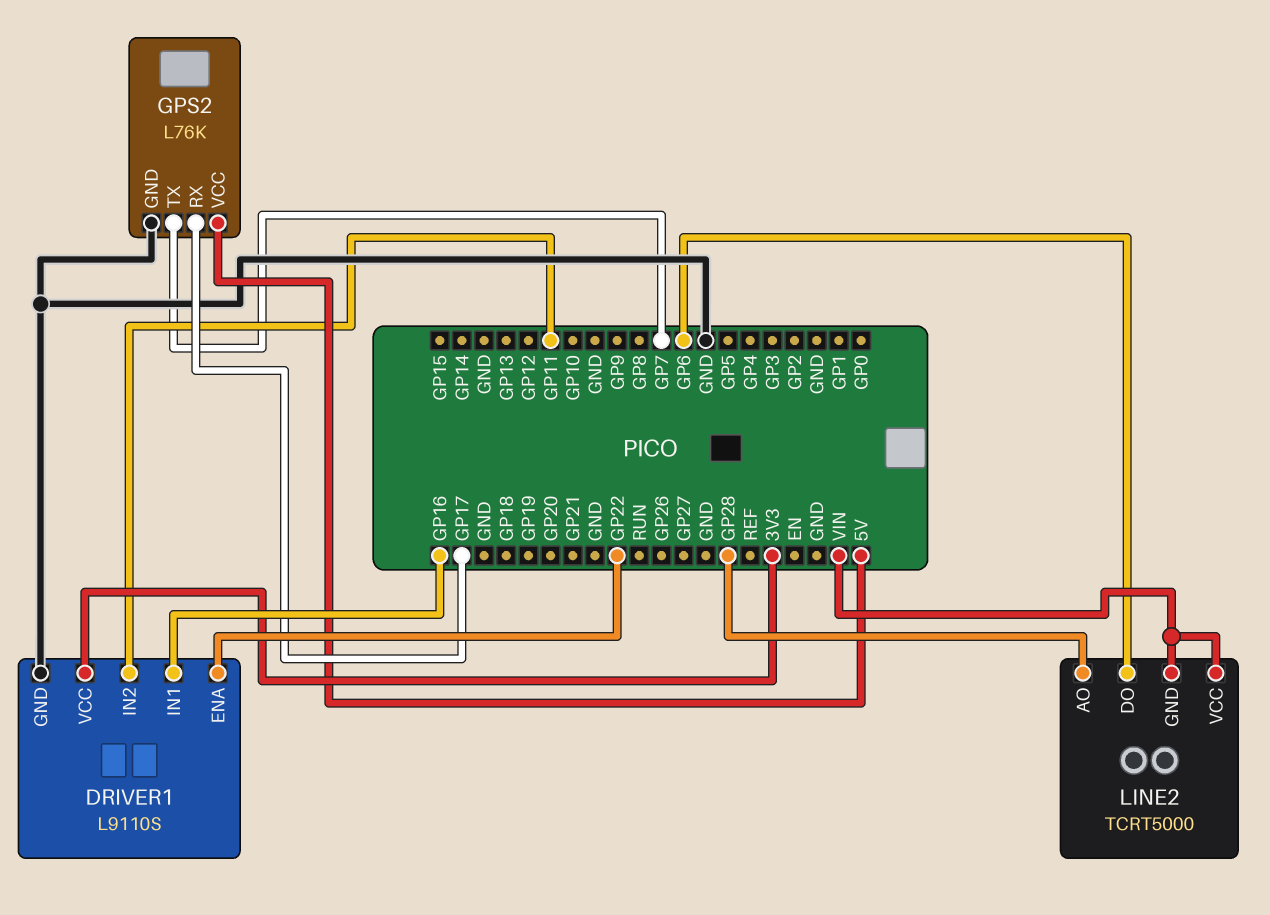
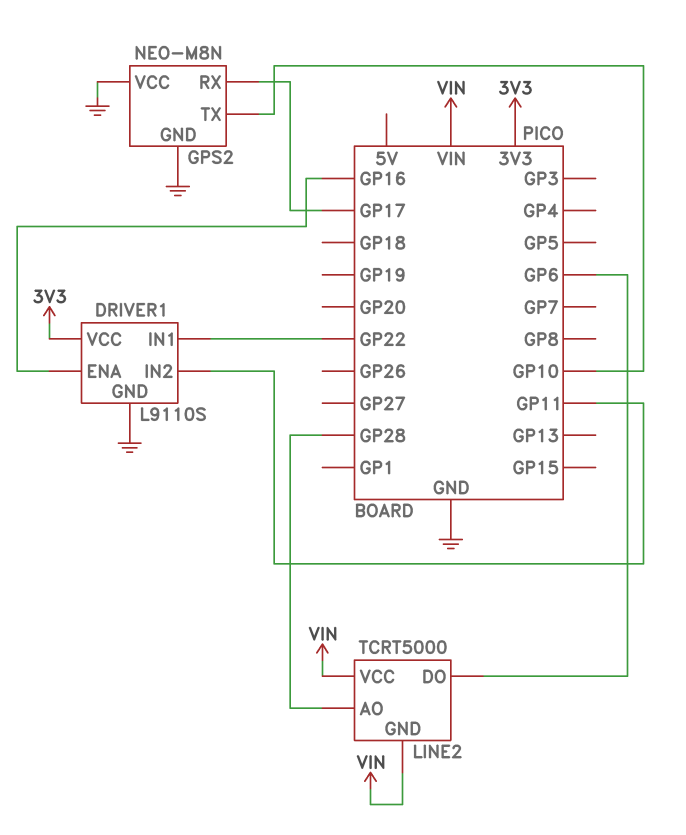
DRIVER1 pin ENA: GP22 -> GP16
DRIVER1 pin IN1: GP16 -> GP22
GPS2: L76K -> NEO-M8N
GPS2 pin TX: GP7 -> GP10
GPS2 pin VCC: 5V -> GND

